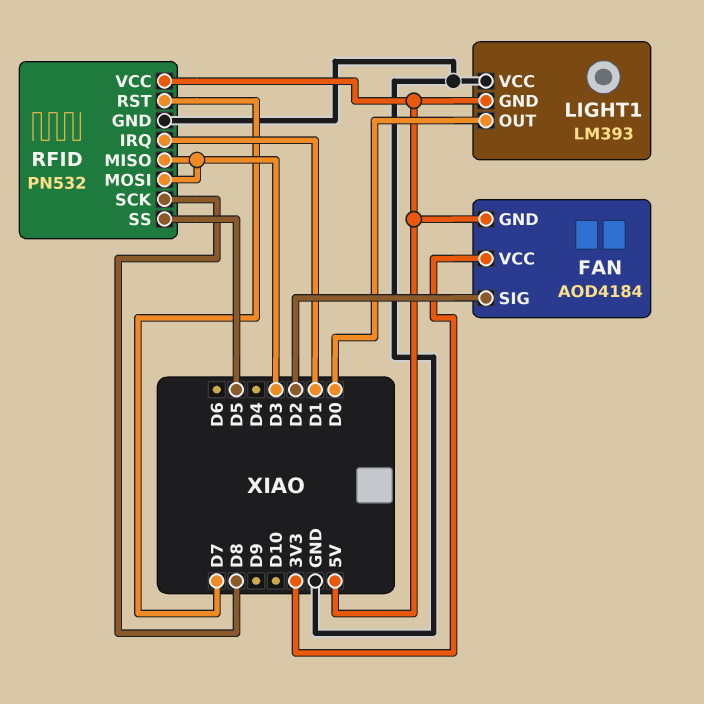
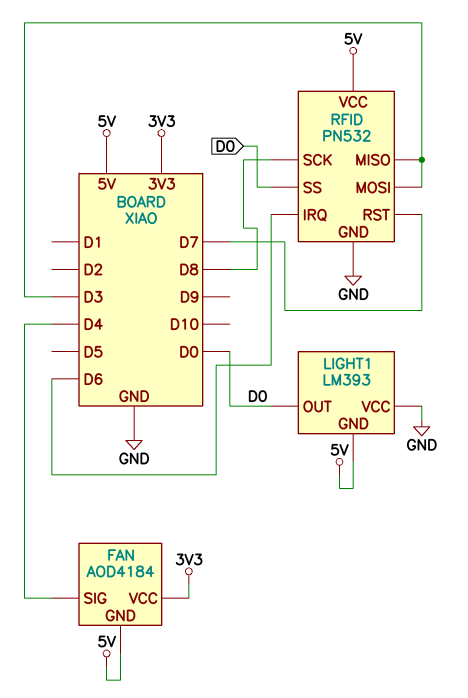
FAN pin SIG: D2 -> D4
RFID pin IRQ: D1 -> D6
RFID pin SS: D5 -> D0

